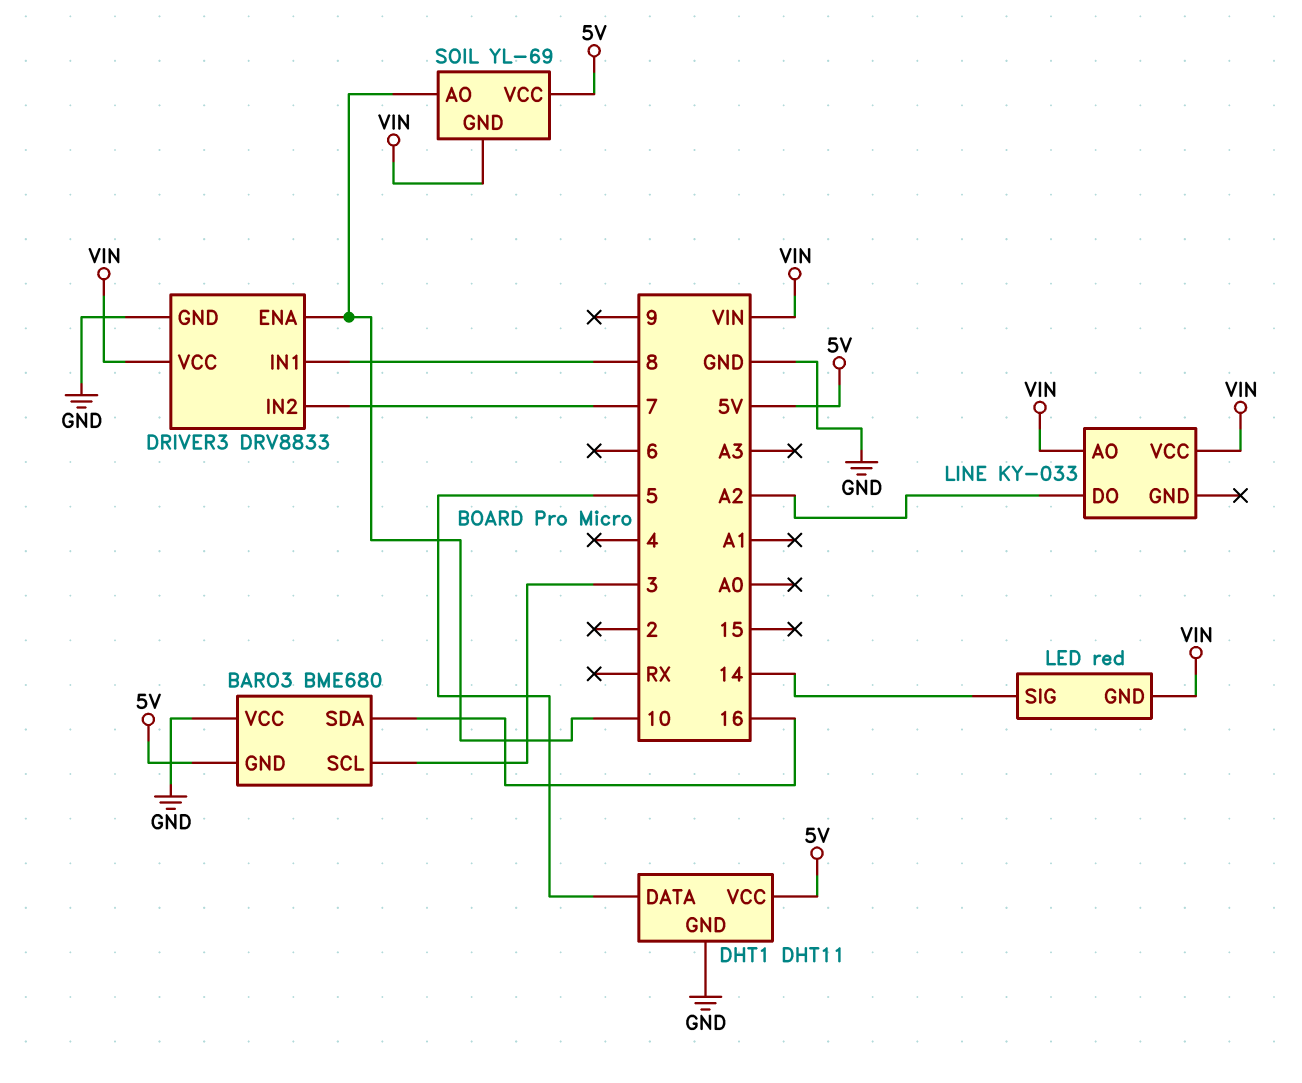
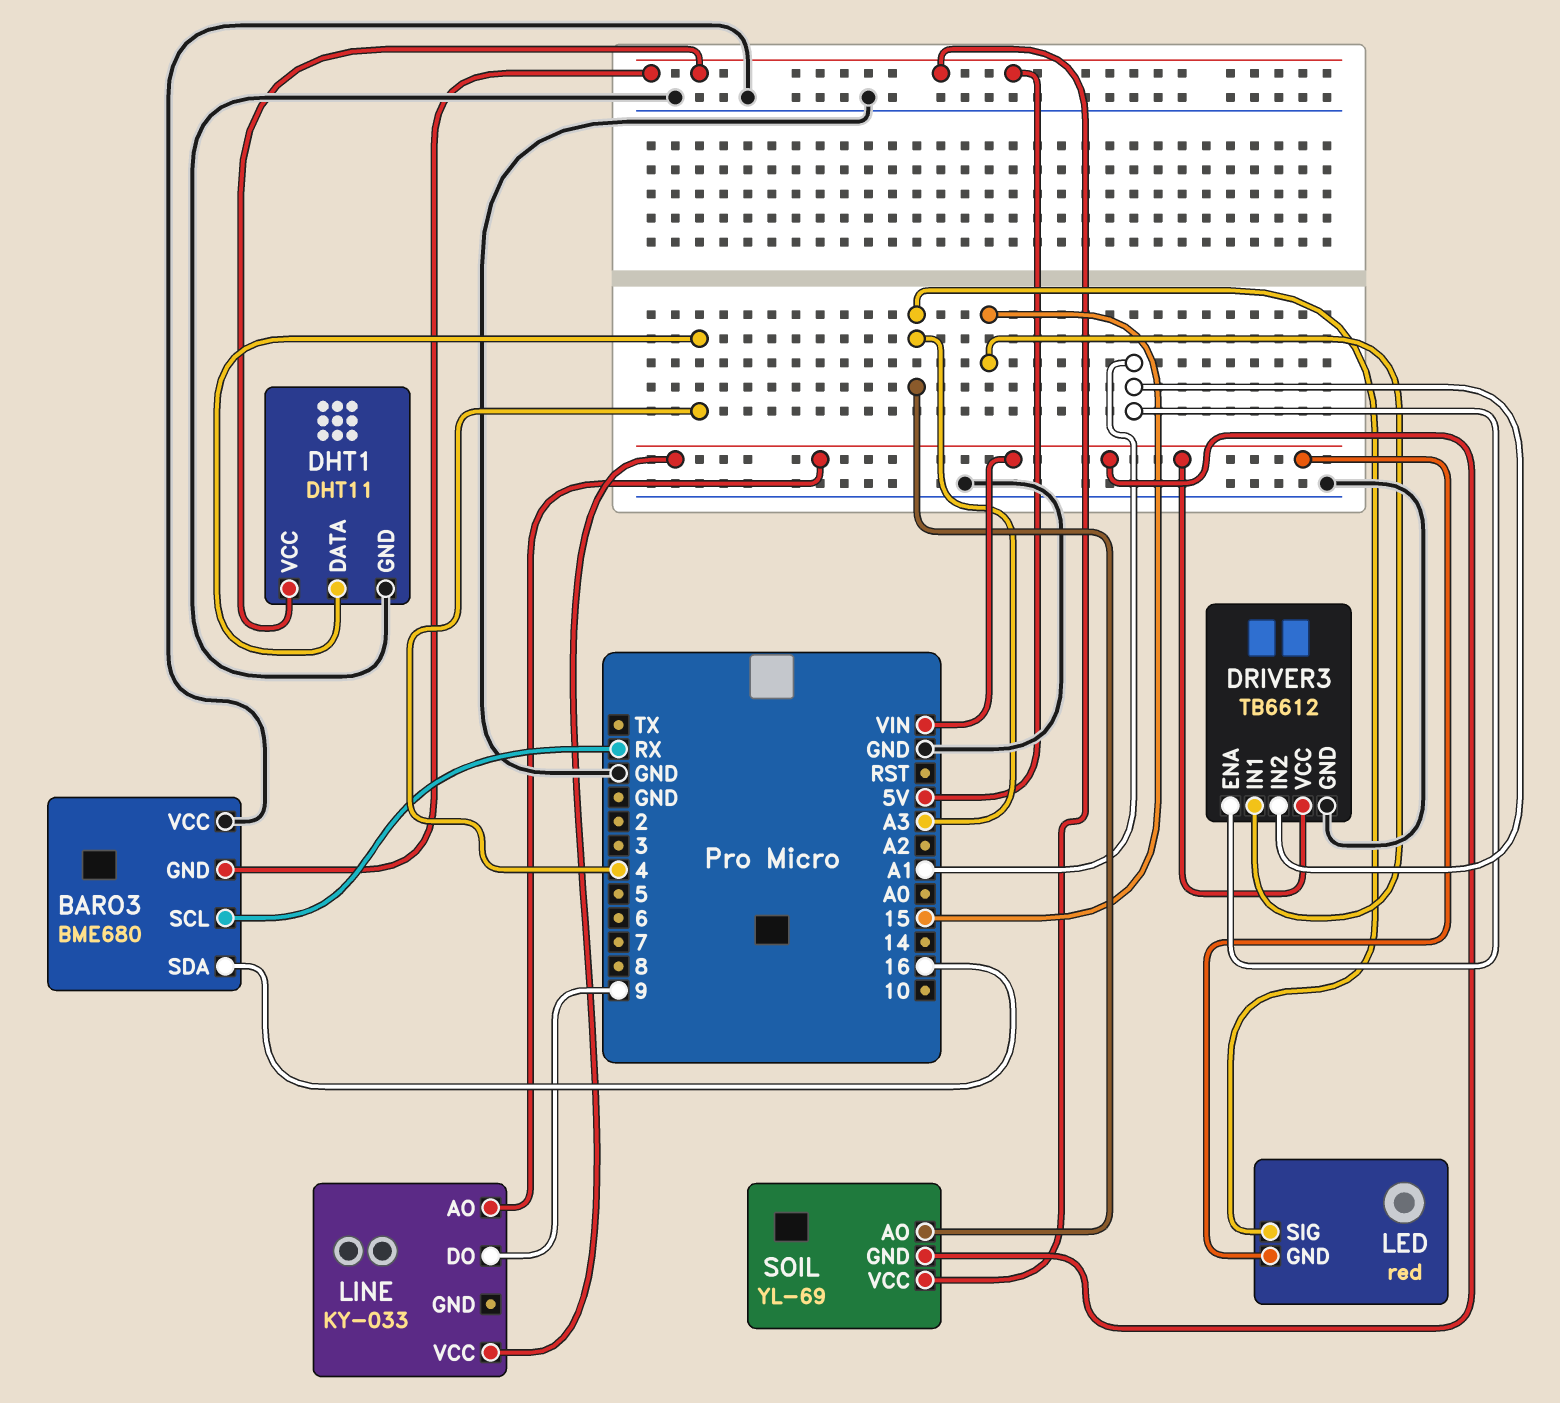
BARO3 pin SCL: 3 -> RX
DHT1 pin DATA: 5 -> 4
DRIVER3: DRV8833 -> TB6612
DRIVER3 pin ENA: 10 -> A1
DRIVER3 pin IN1: 8 -> 15
DRIVER3 pin IN2: 7 -> A1
LED pin SIG: 14 -> A3
LINE pin DO: A2 -> 9
SOIL pin AO: 10 -> A3

